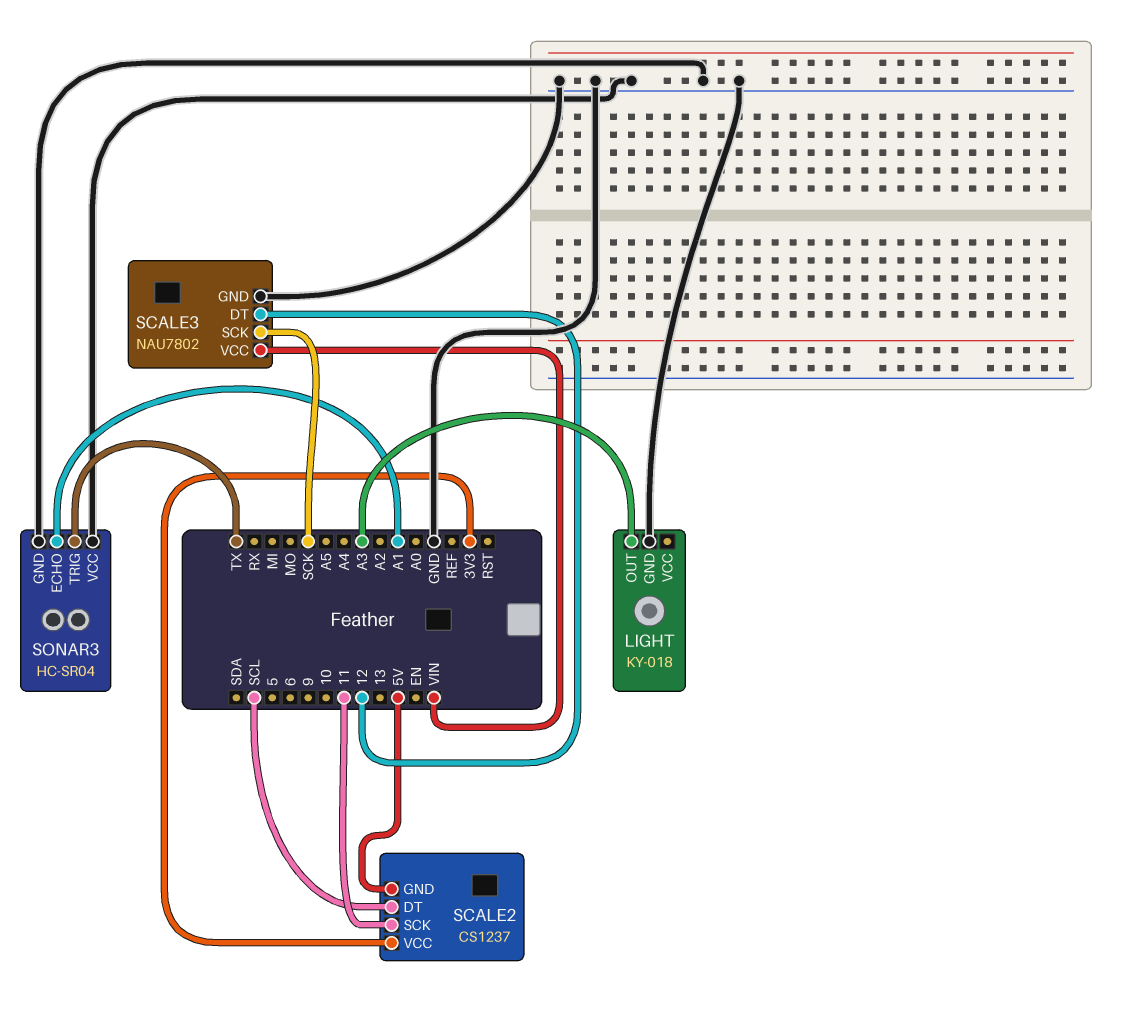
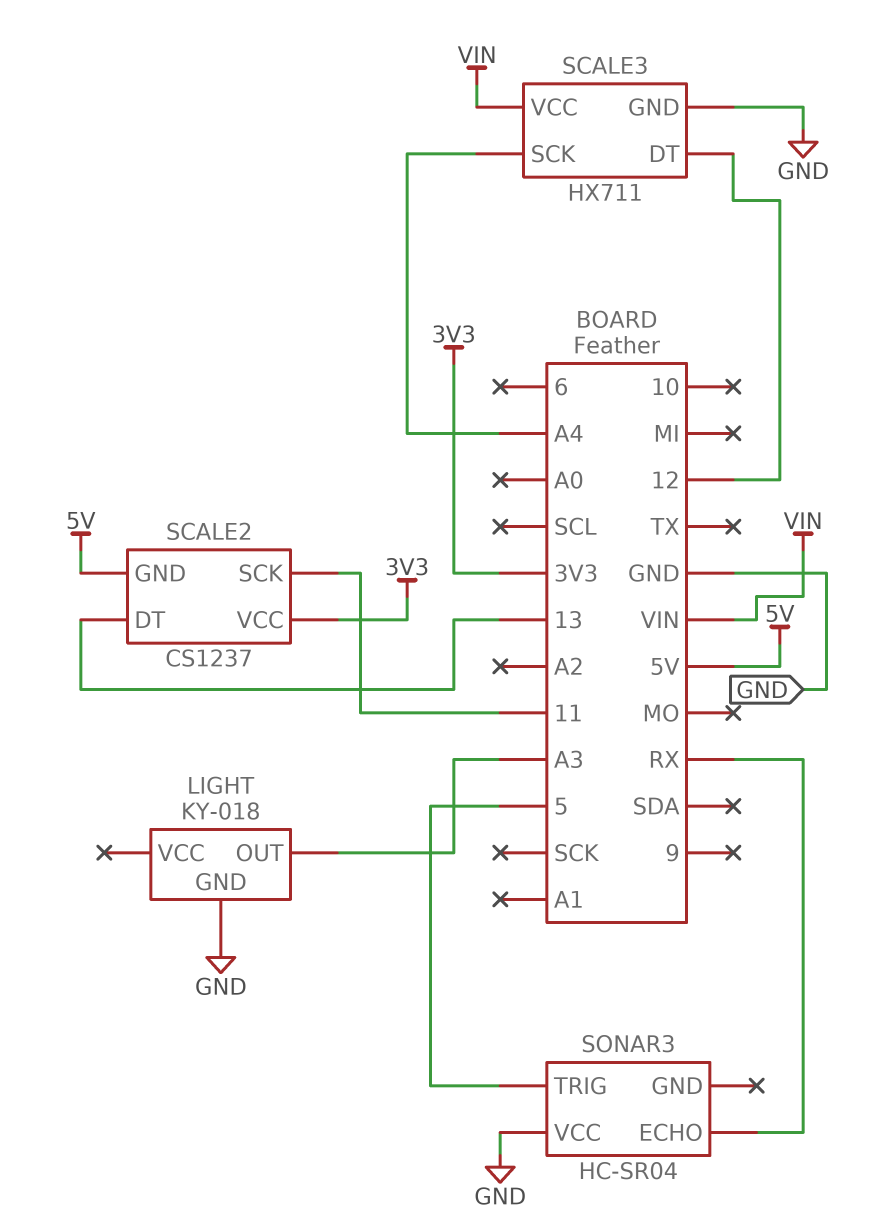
SCALE2 pin DT: SCL -> 13
SCALE3: NAU7802 -> HX711
SCALE3 pin SCK: SCK -> A4
SONAR3 pin ECHO: A1 -> RX
SONAR3 pin GND: GND -> none
SONAR3 pin TRIG: TX -> 5

